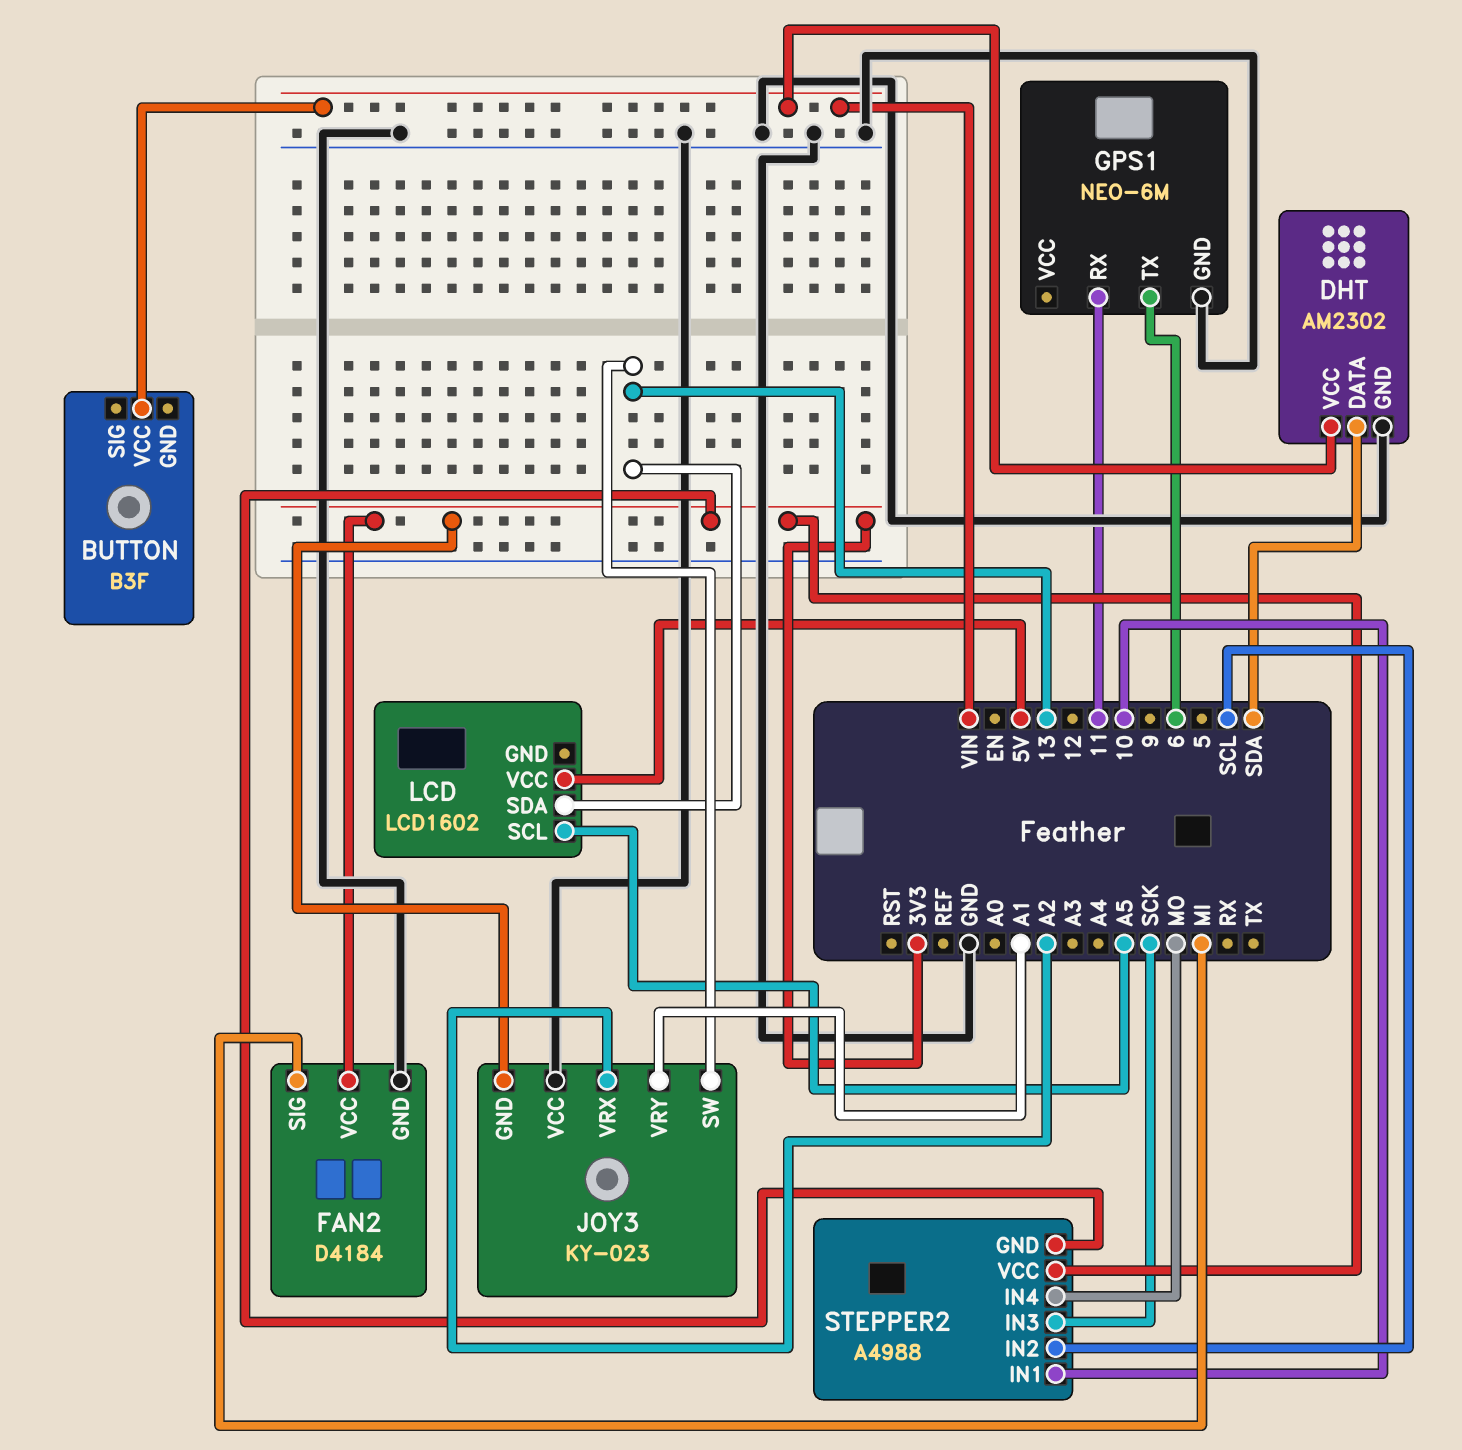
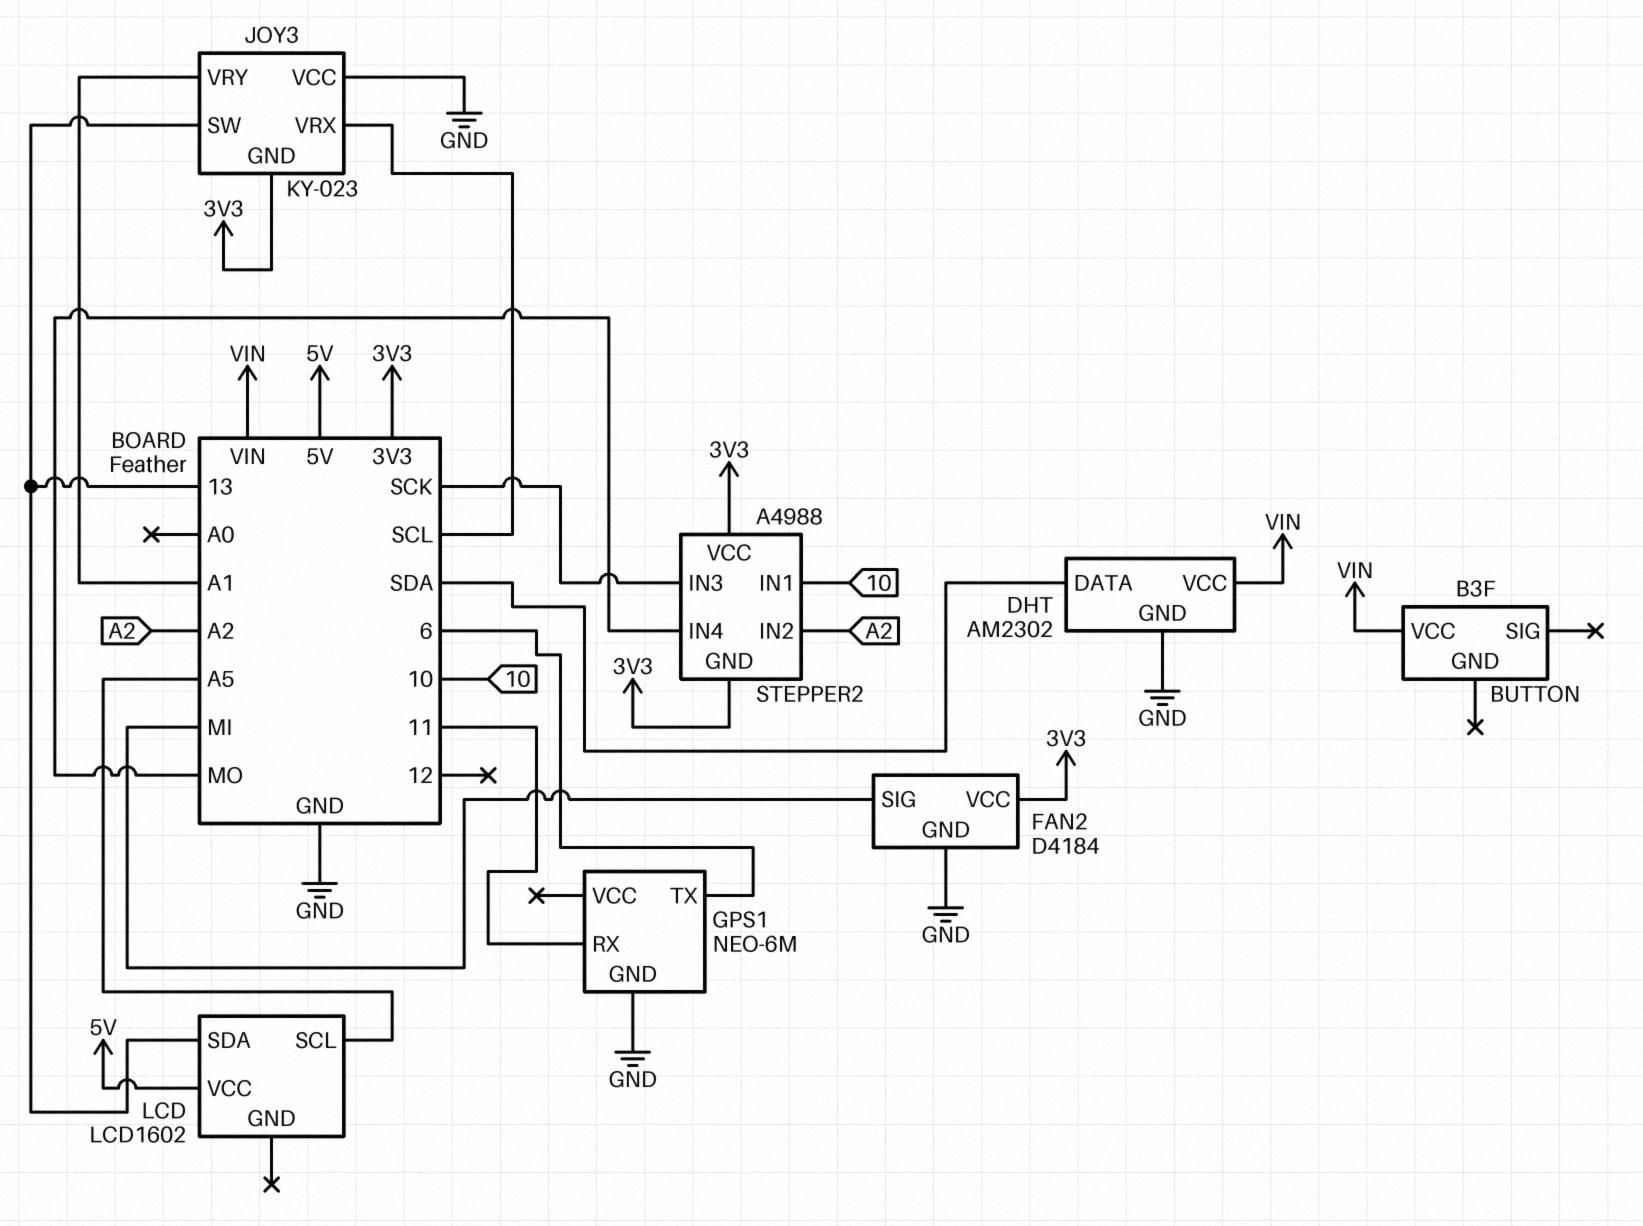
JOY3 pin VRX: A2 -> SCL
STEPPER2 pin IN2: SCL -> A2

